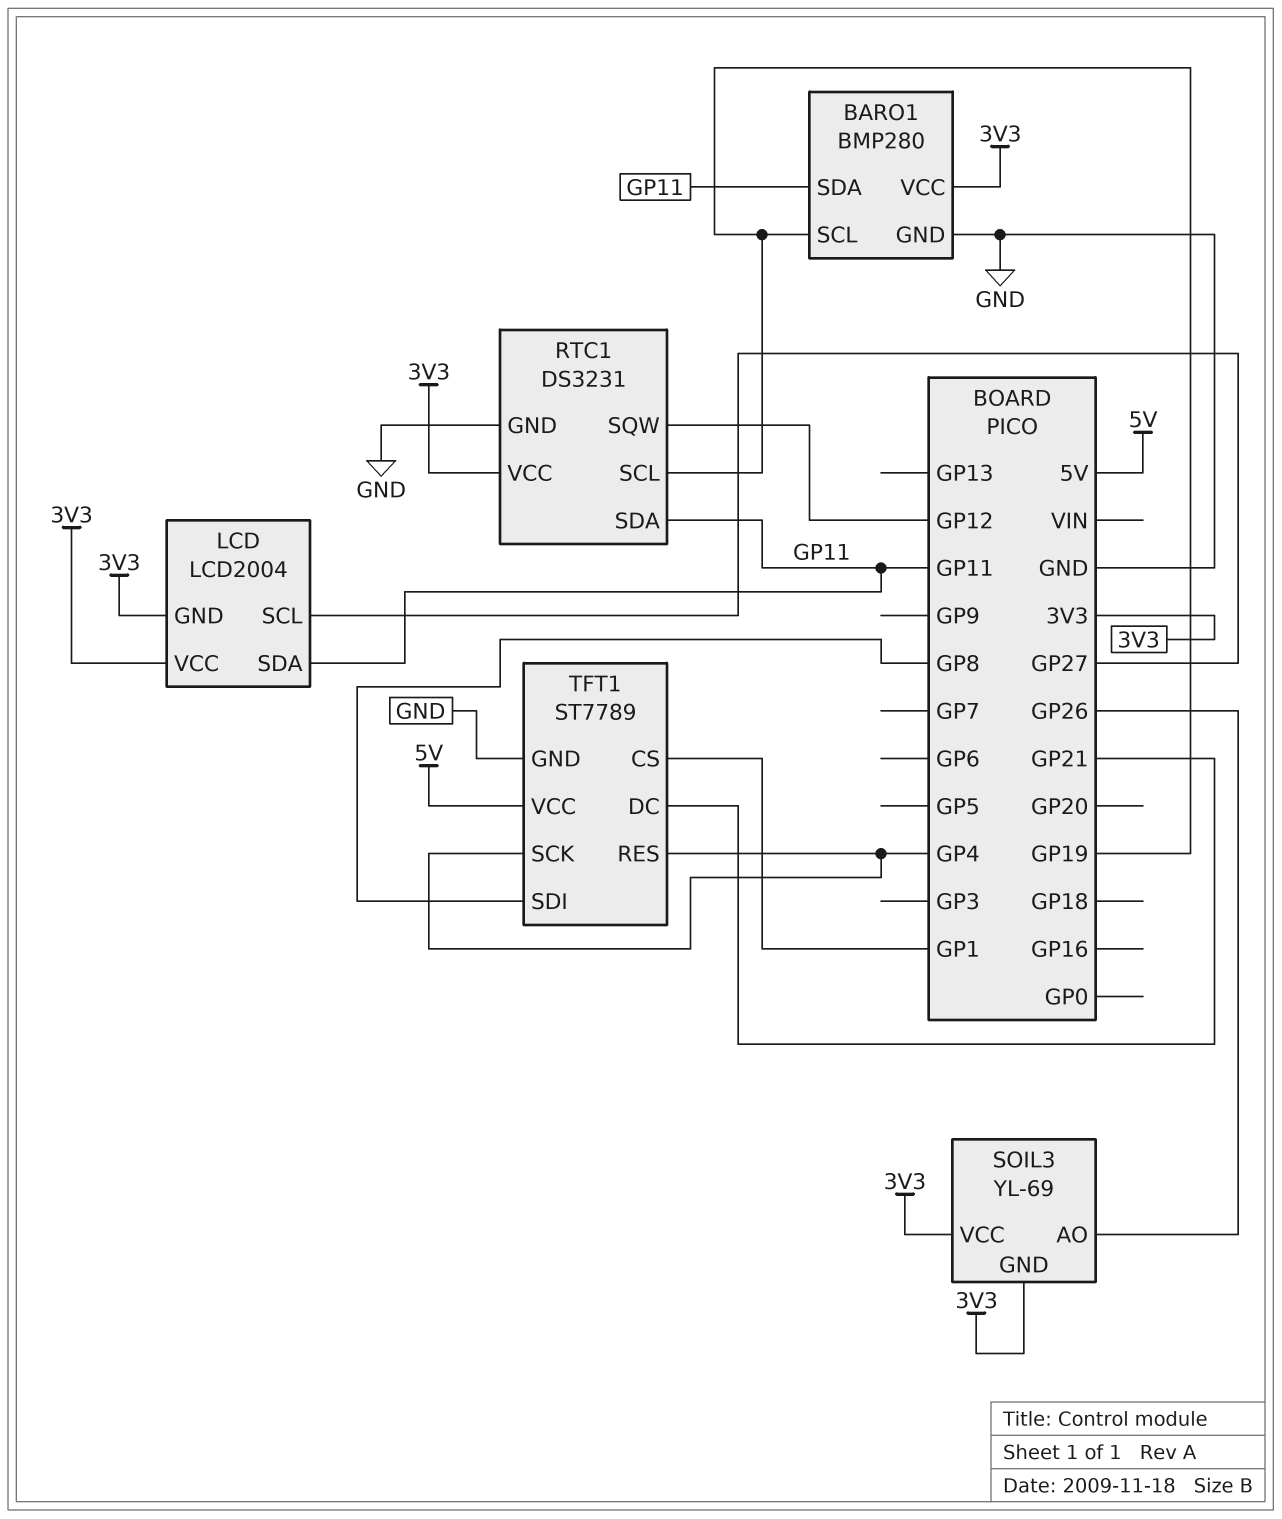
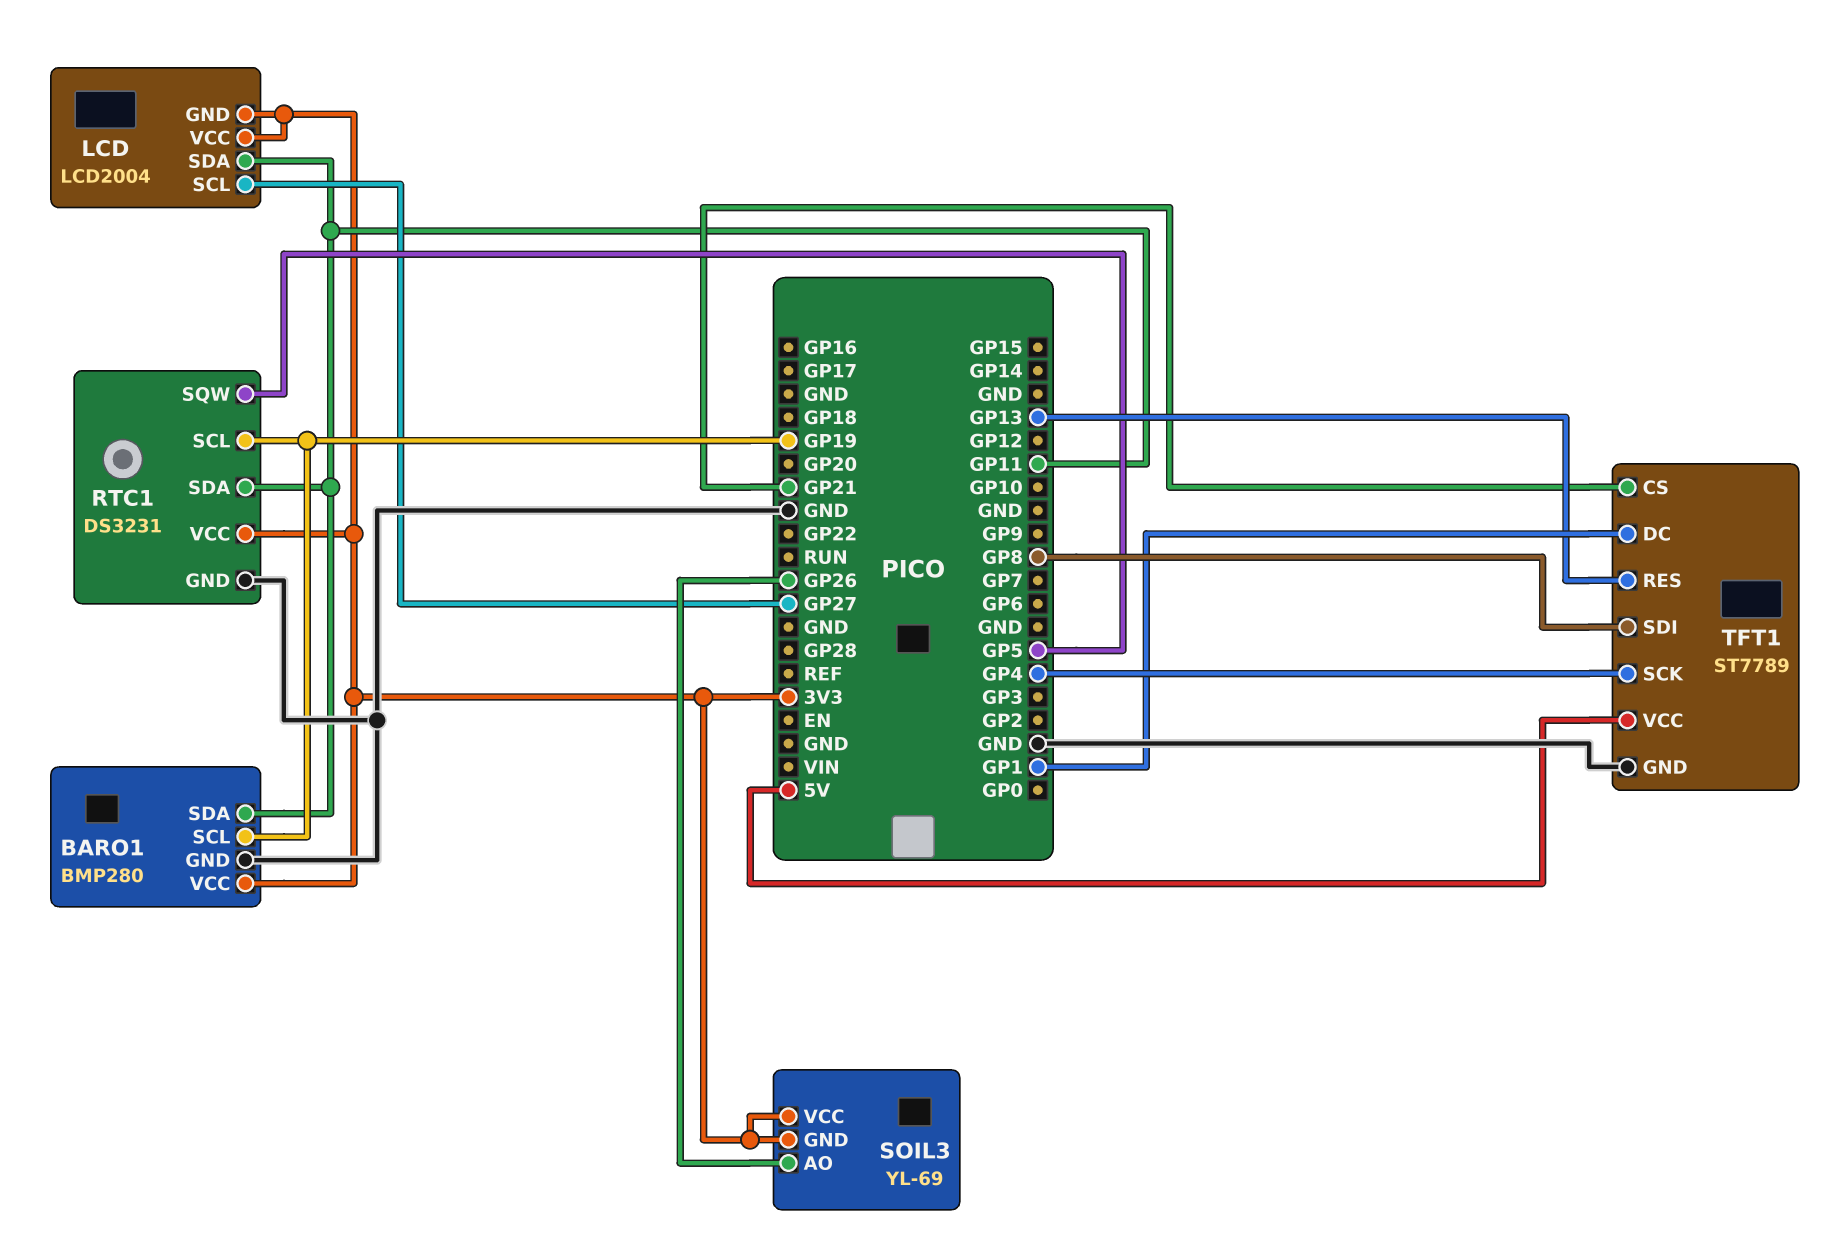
RTC1 pin SQW: GP12 -> GP5
TFT1 pin CS: GP1 -> GP21
TFT1 pin DC: GP21 -> GP1
TFT1 pin RES: GP4 -> GP13

